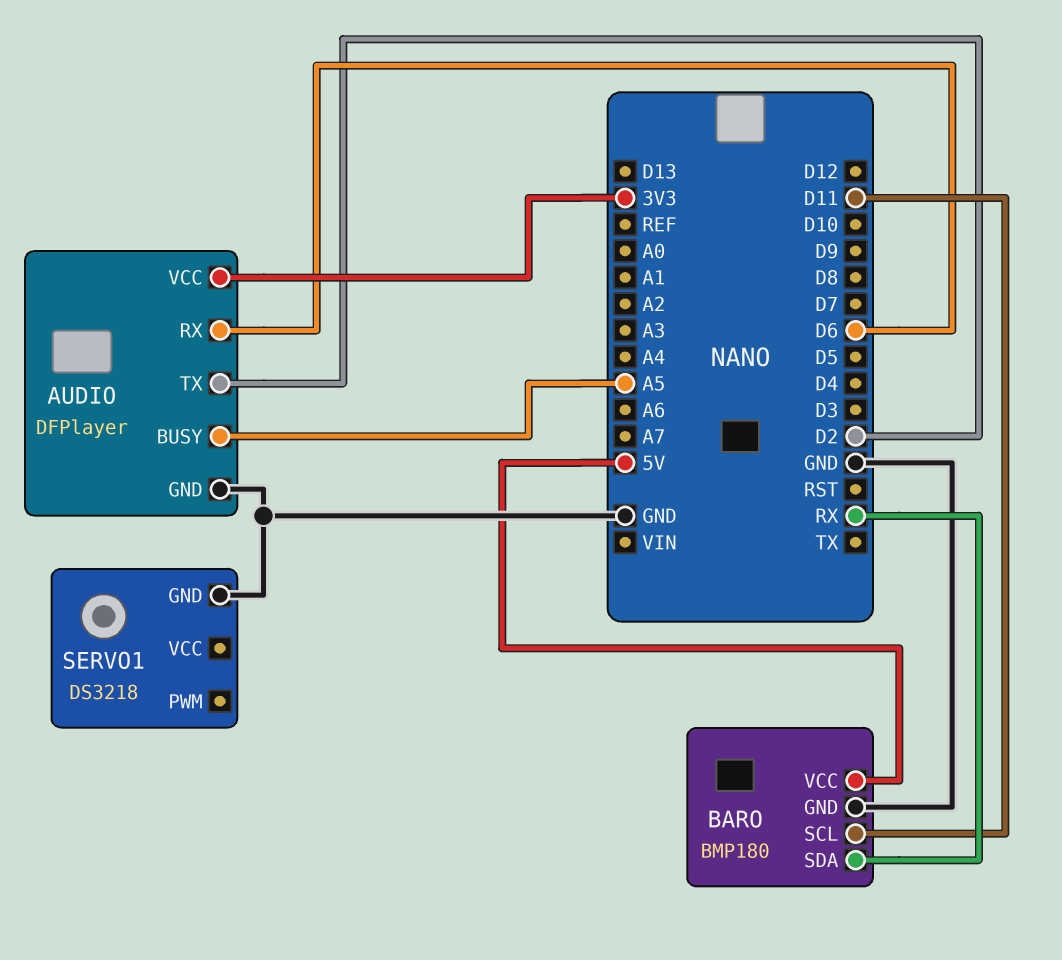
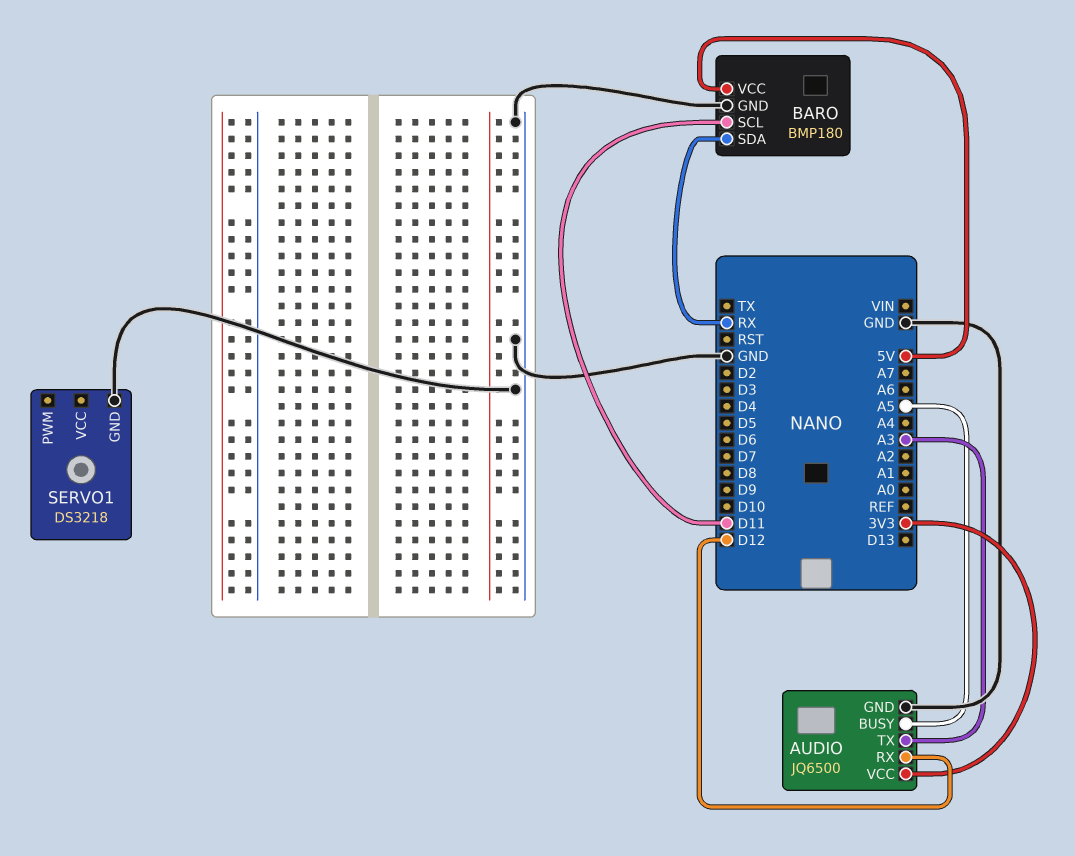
AUDIO: DFPlayer -> JQ6500
AUDIO pin RX: D6 -> D12
AUDIO pin TX: D2 -> A3

